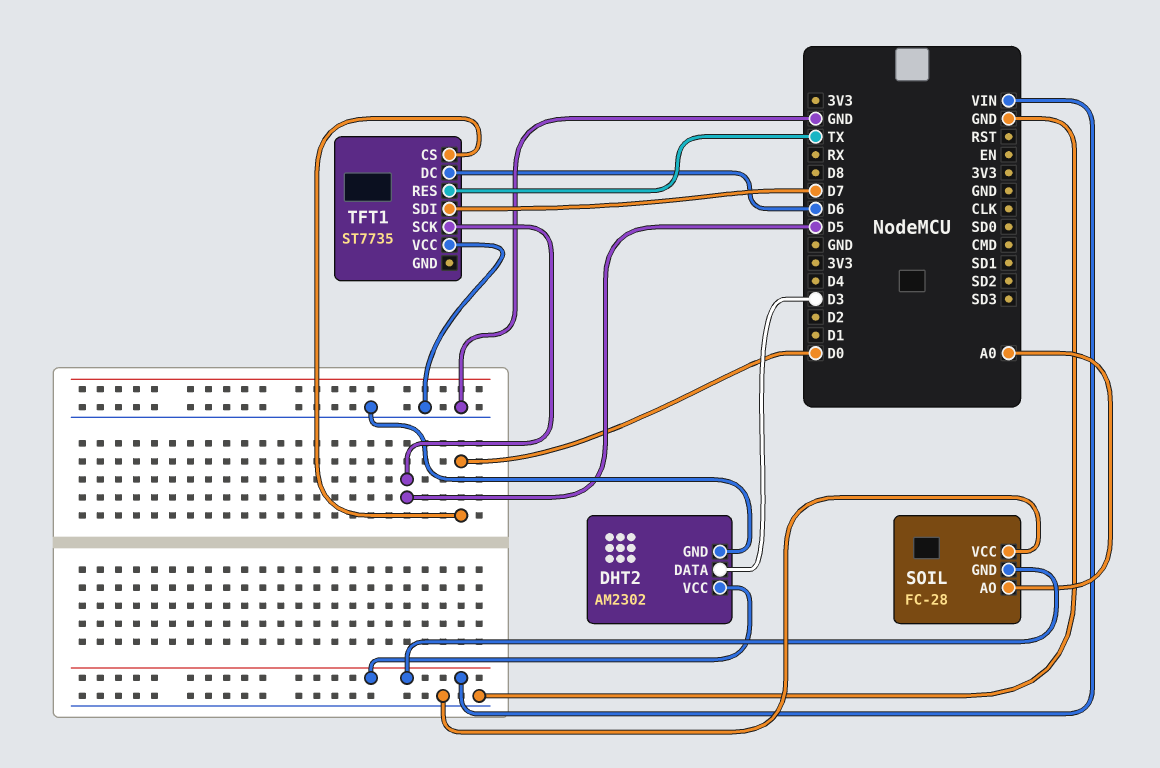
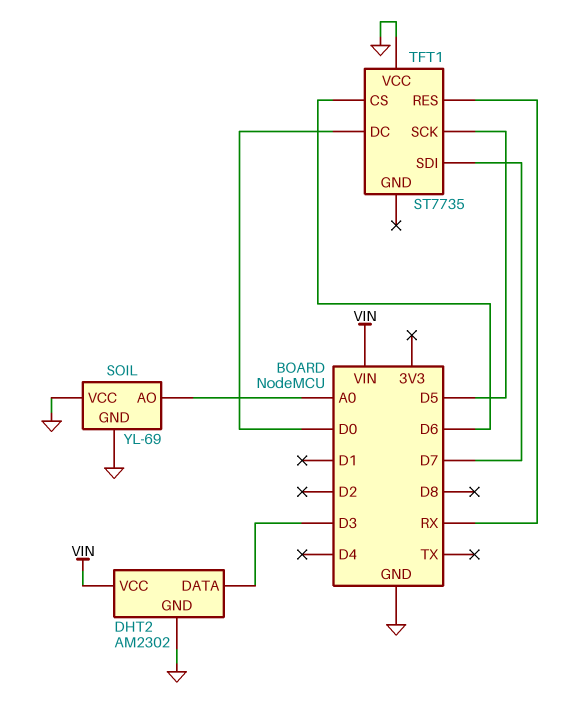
SOIL: FC-28 -> YL-69
SOIL pin GND: VIN -> GND
TFT1 pin CS: D0 -> D6
TFT1 pin DC: D6 -> D0
TFT1 pin RES: TX -> RX

